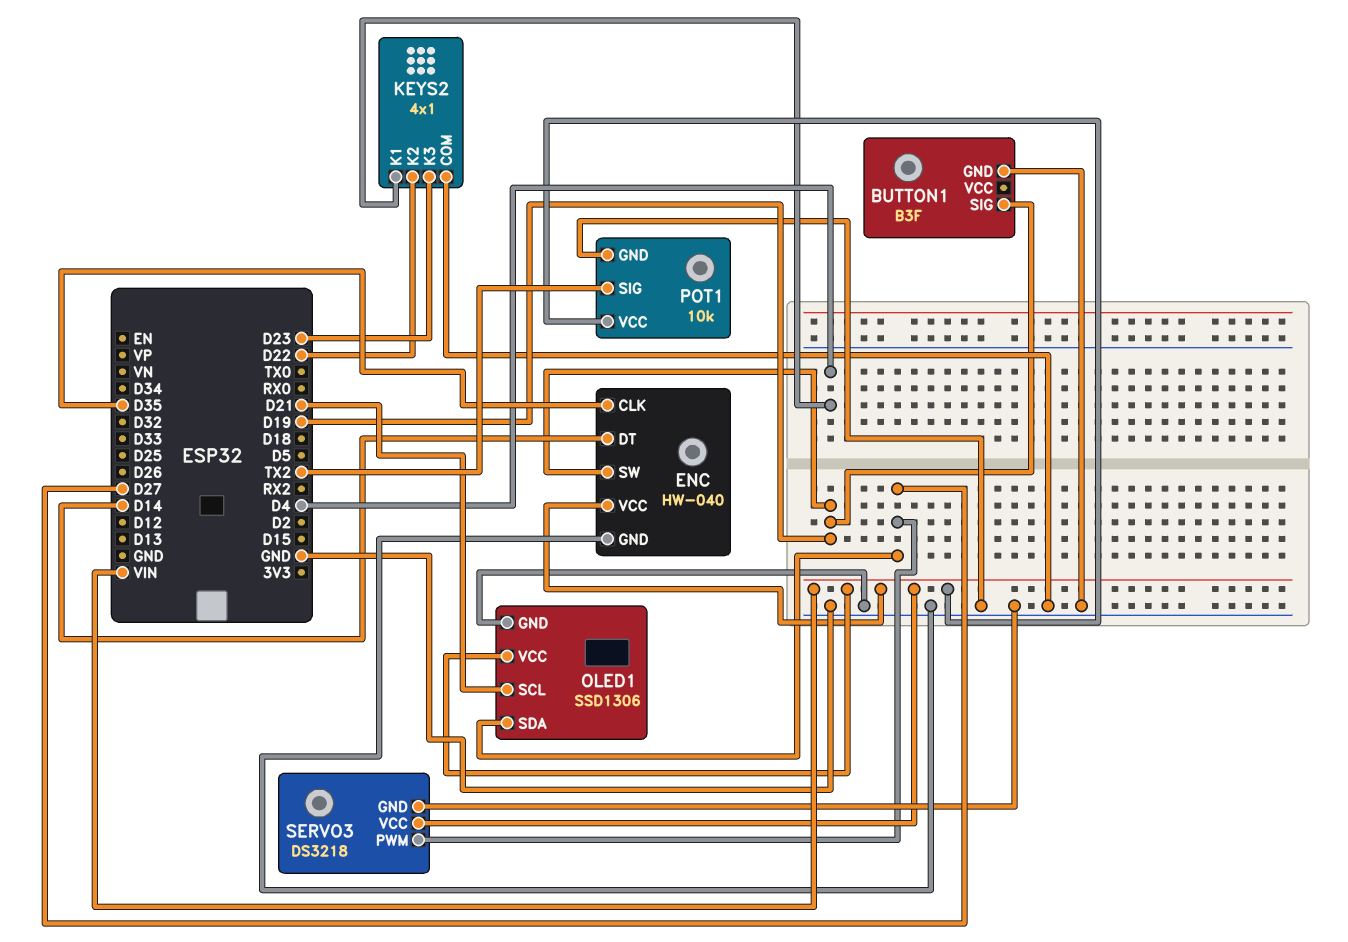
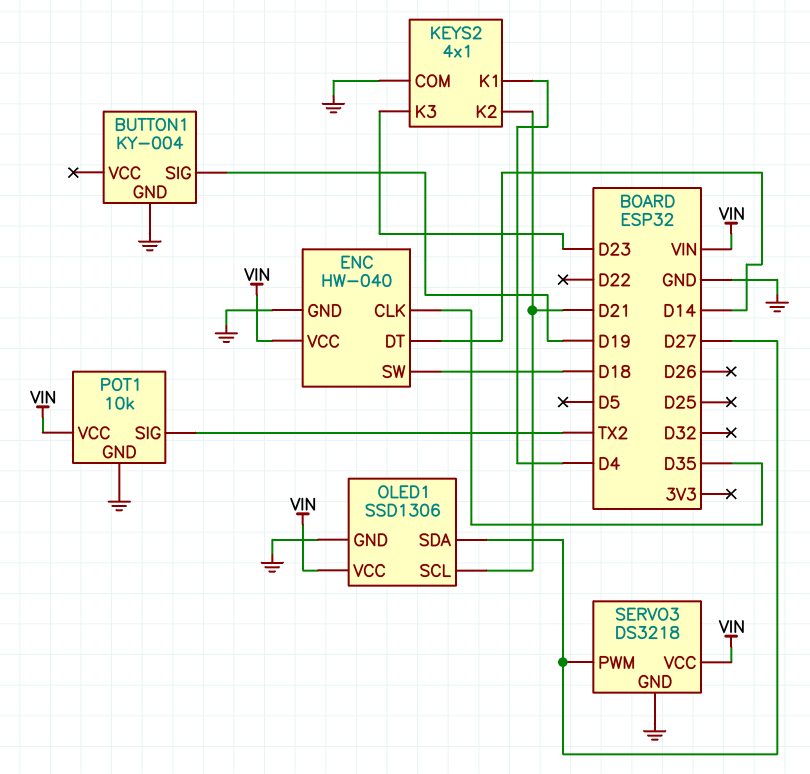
BUTTON1: B3F -> KY-004
ENC pin SW: D19 -> D18
KEYS2 pin K2: D22 -> D21

